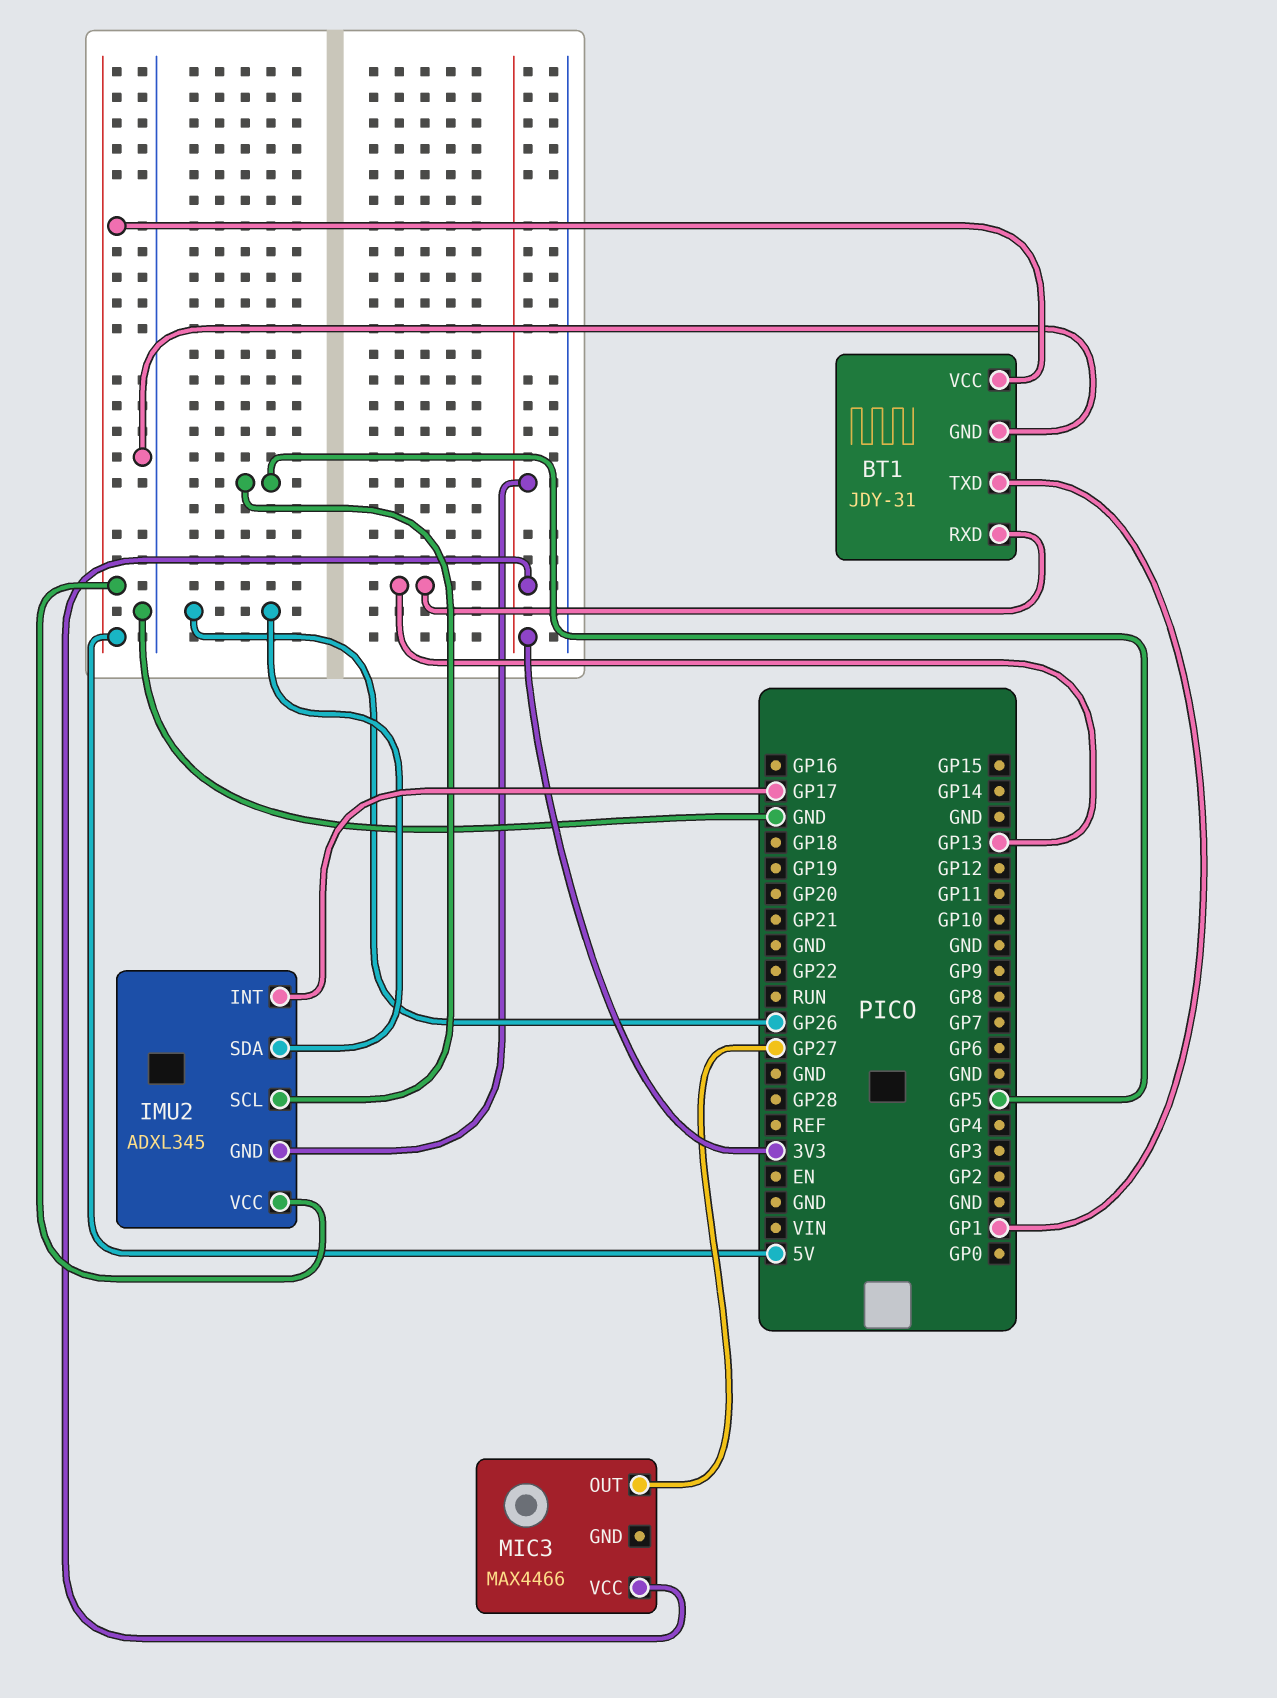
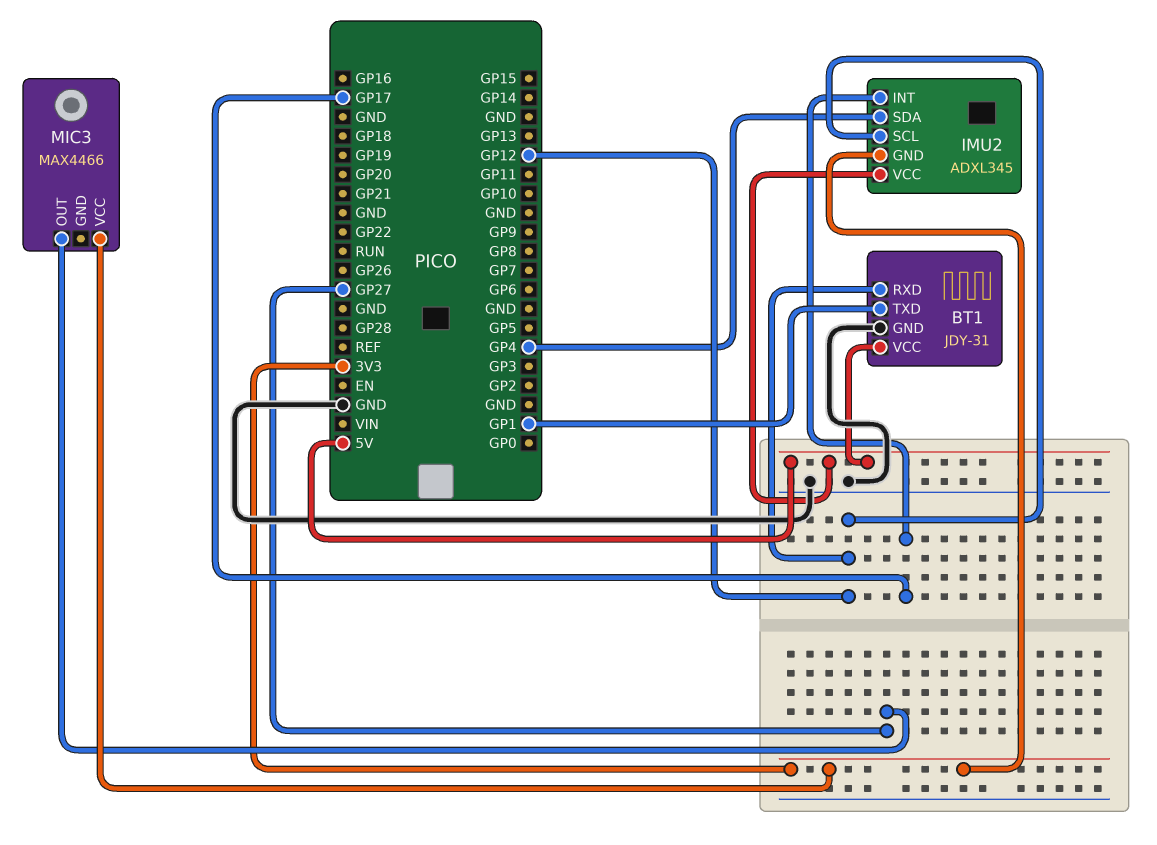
BT1 pin RXD: GP13 -> GP12
IMU2 pin SCL: GP5 -> GP12
IMU2 pin SDA: GP26 -> GP4

